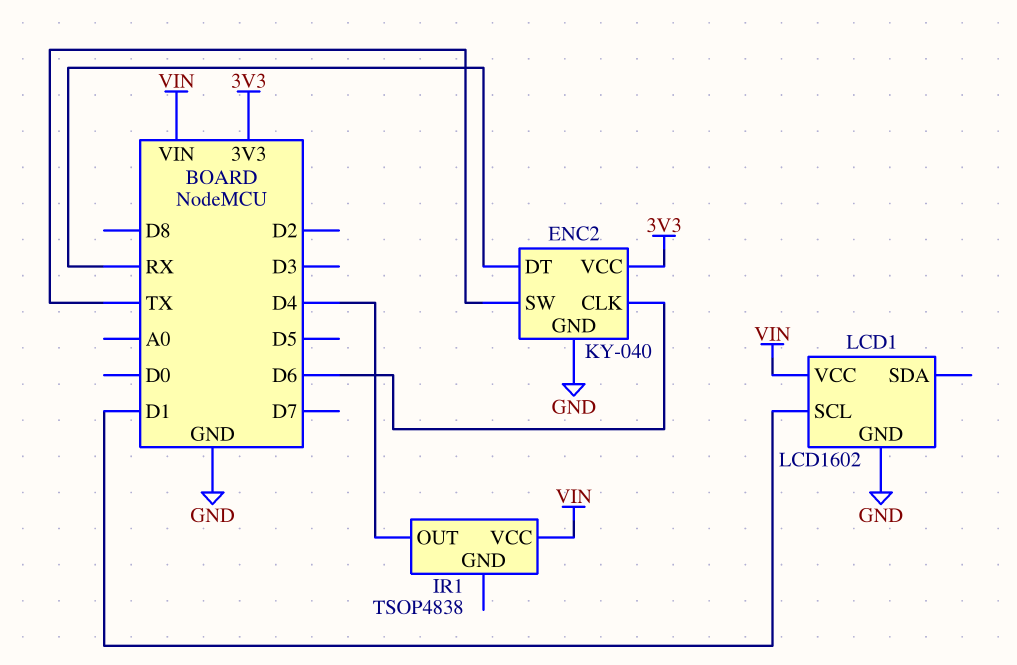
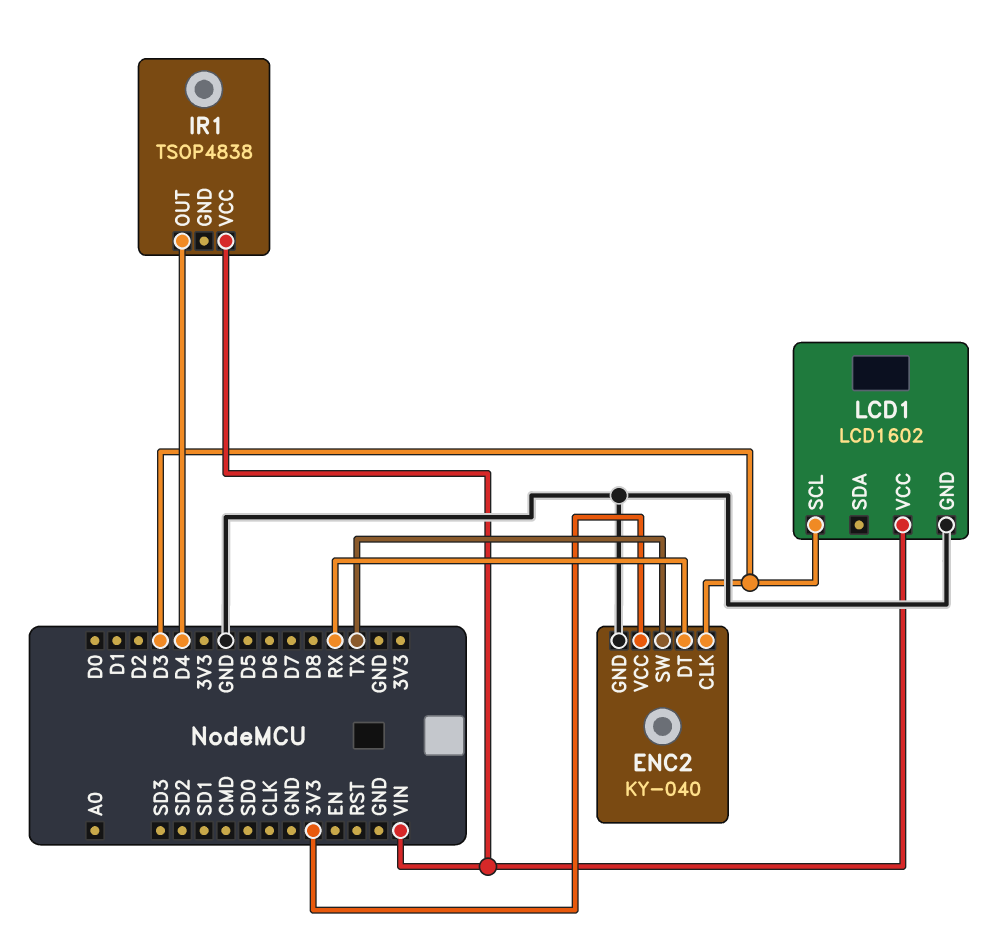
ENC2 pin CLK: D6 -> D3
LCD1 pin SCL: D1 -> D3

